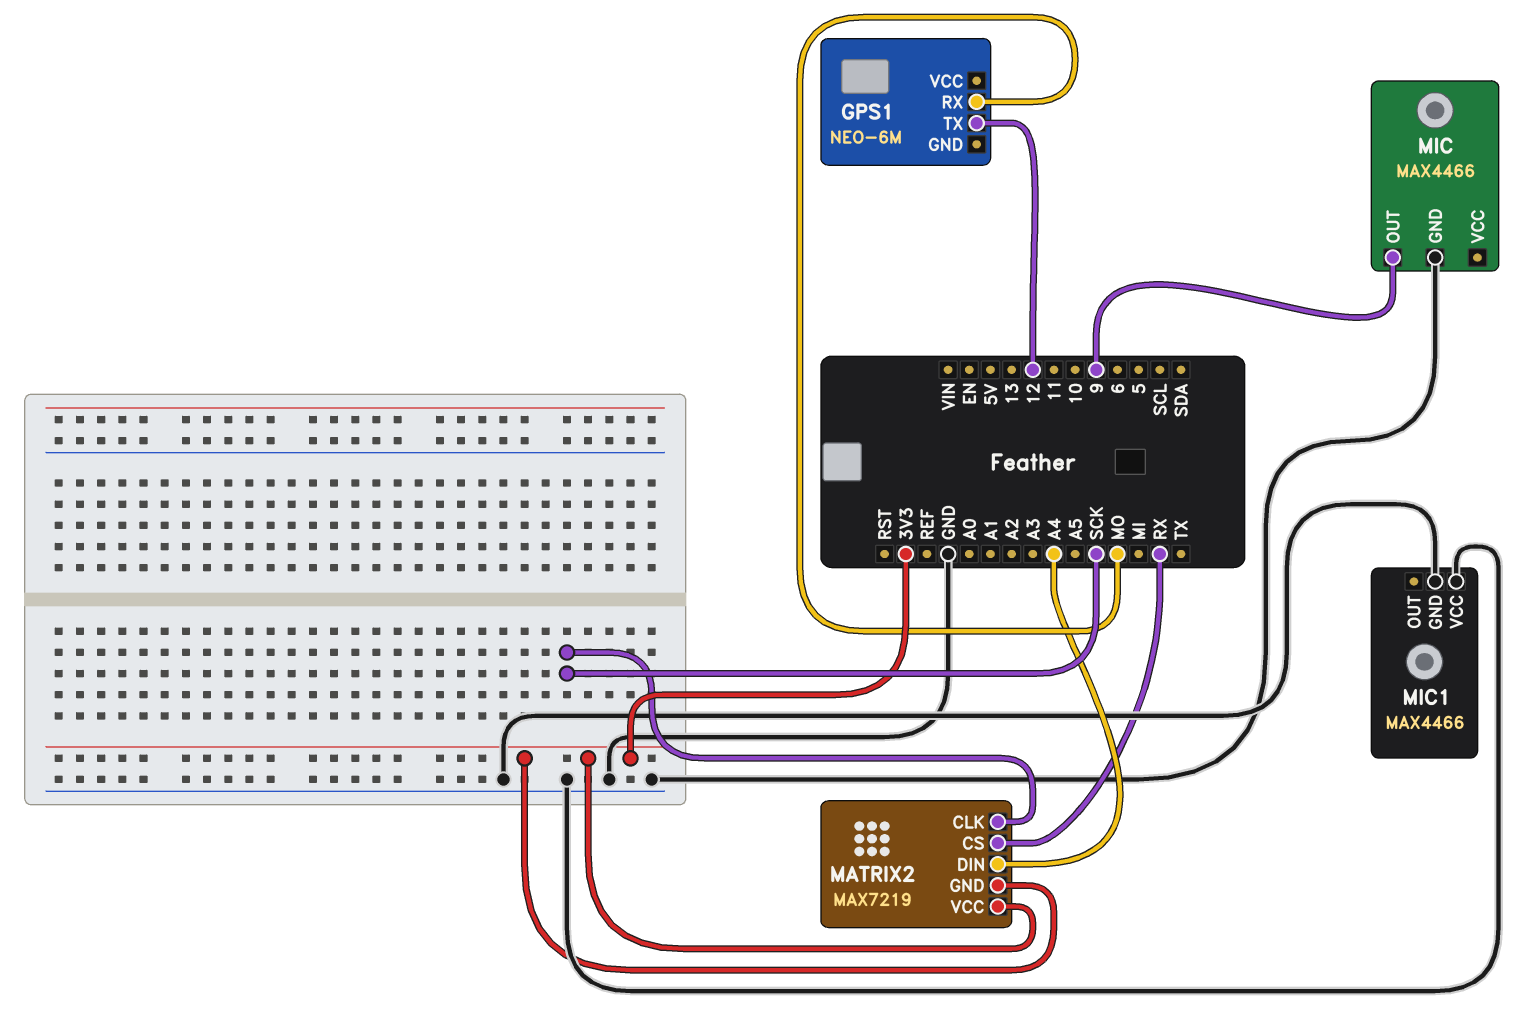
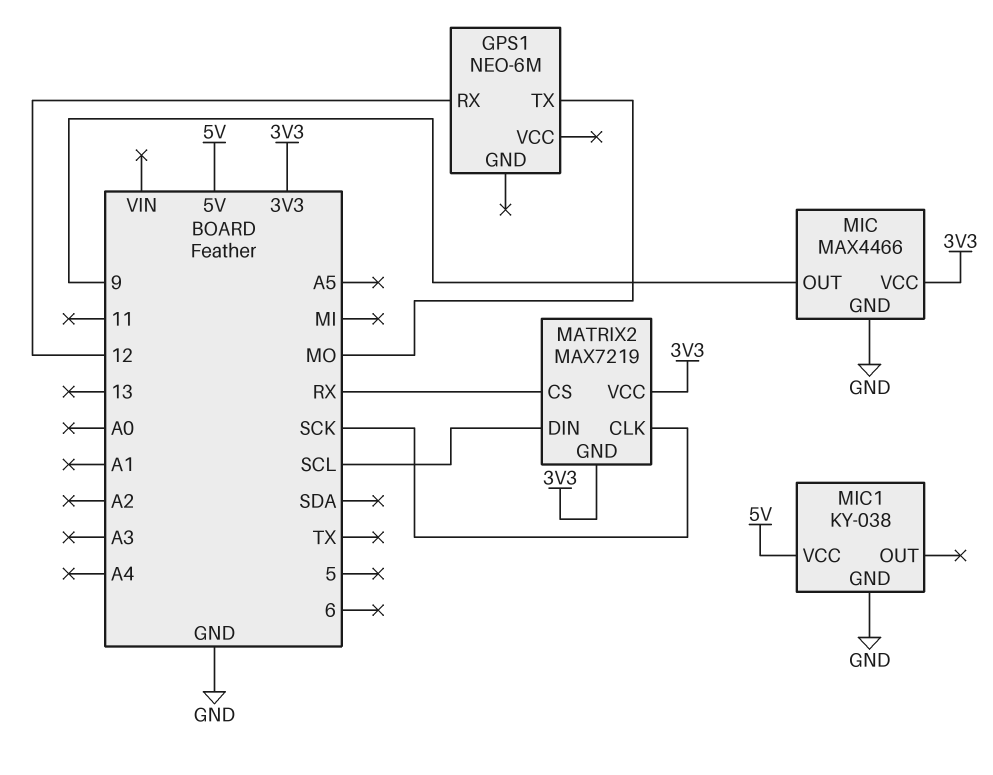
GPS1 pin RX: MO -> 12
GPS1 pin TX: 12 -> MO
MATRIX2 pin DIN: A4 -> SCL
MIC pin VCC: none -> 3V3
MIC1: MAX4466 -> KY-038
MIC1 pin VCC: GND -> 5V

